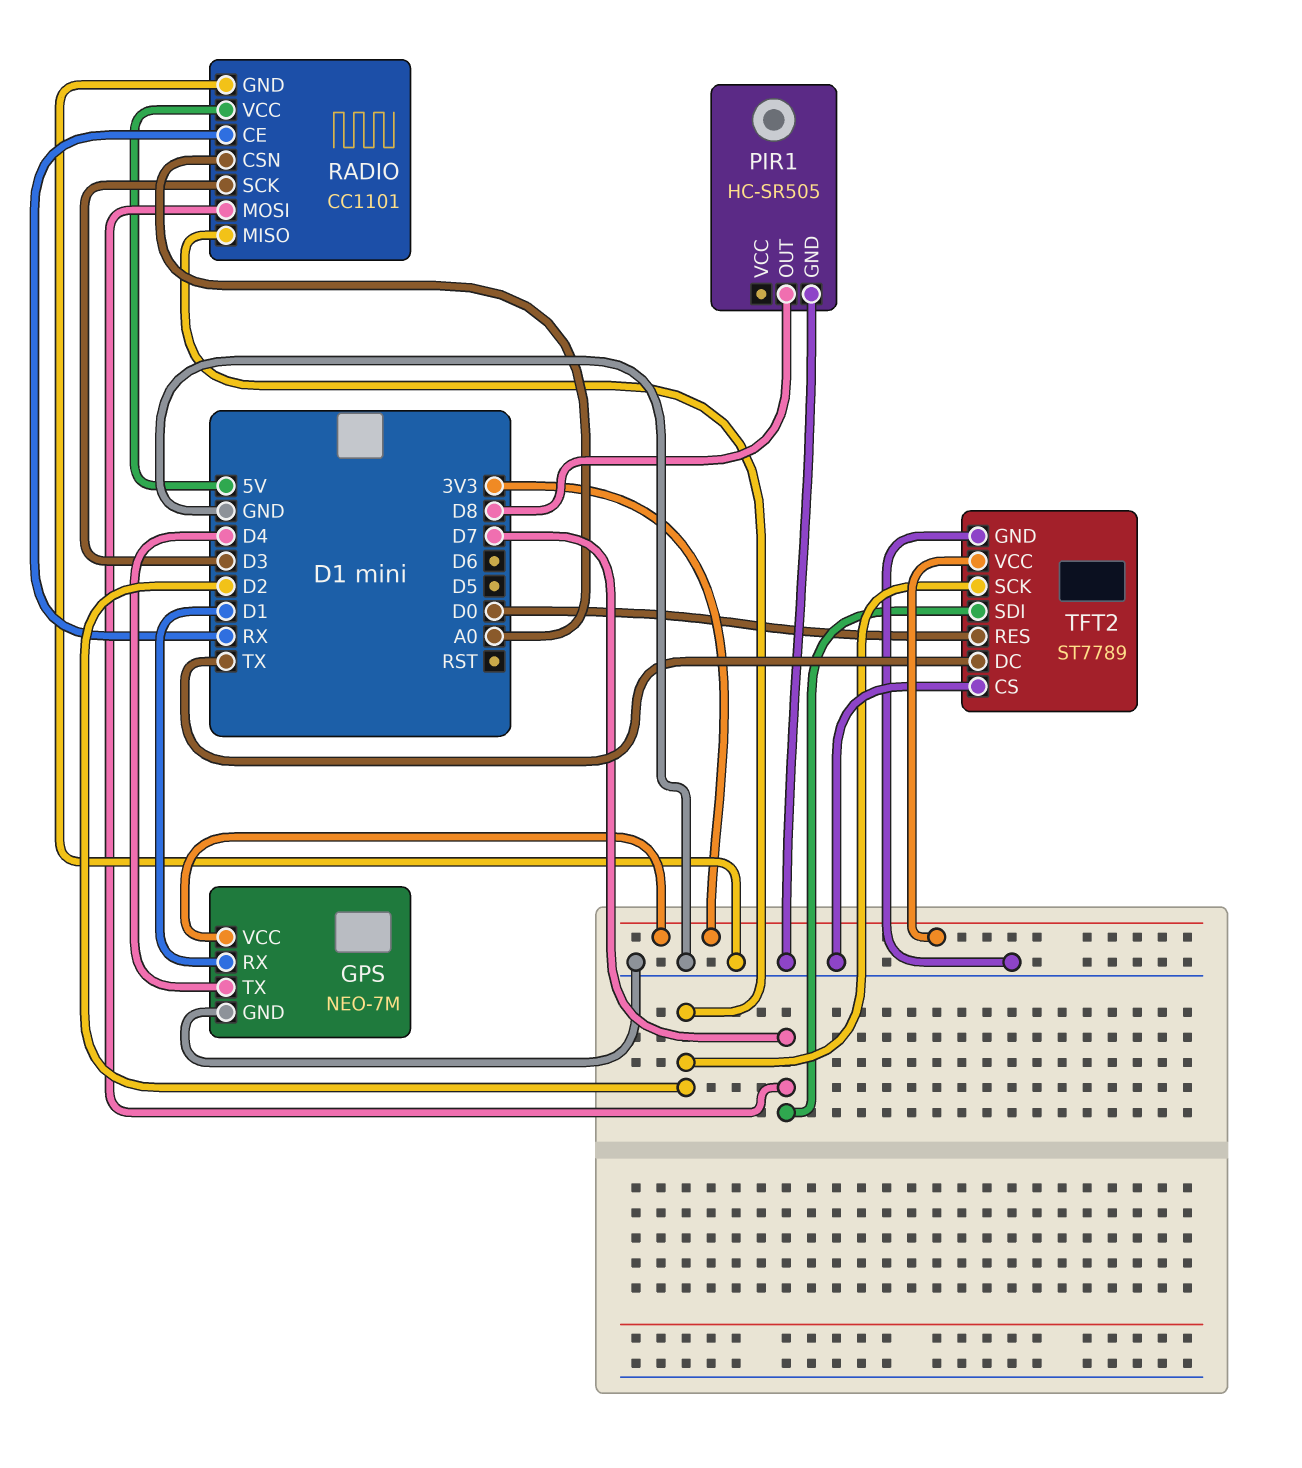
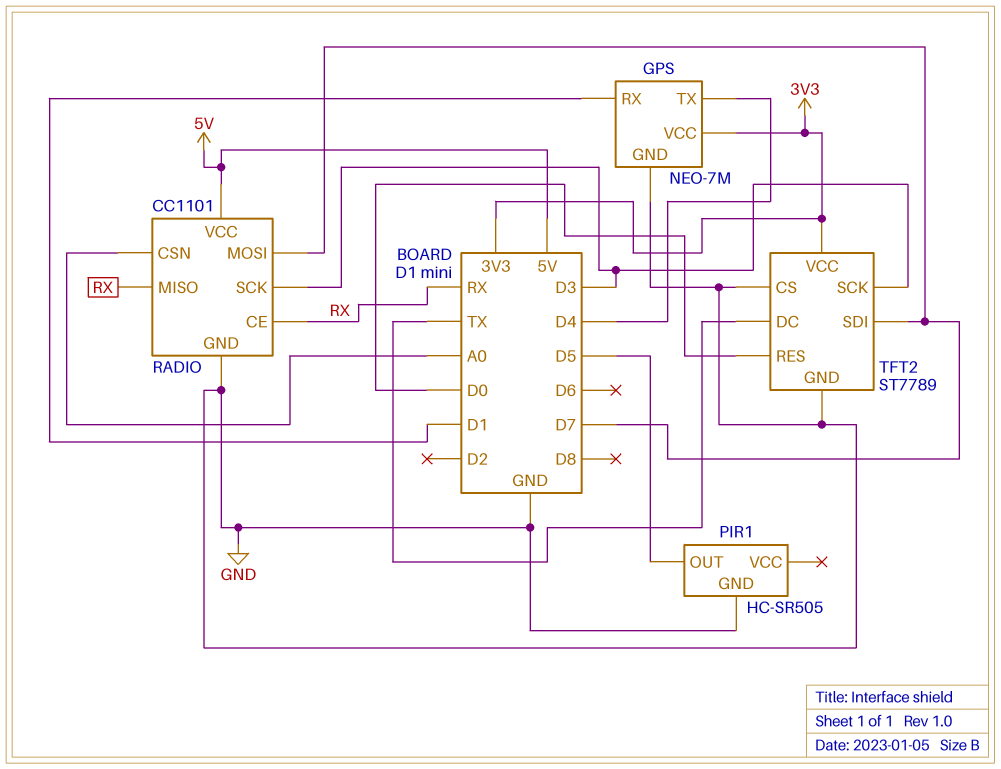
PIR1 pin OUT: D8 -> D5
RADIO pin MISO: D2 -> RX
TFT2 pin SCK: D2 -> D3

